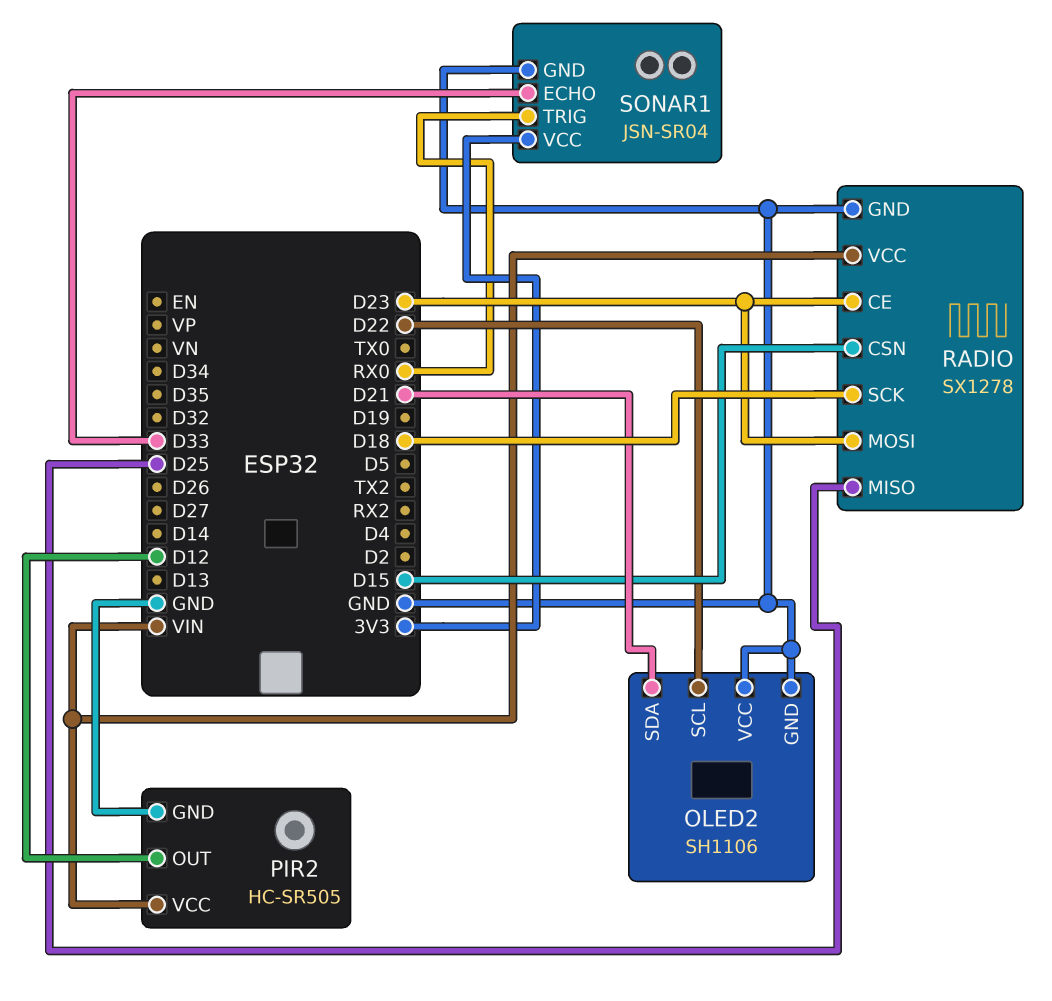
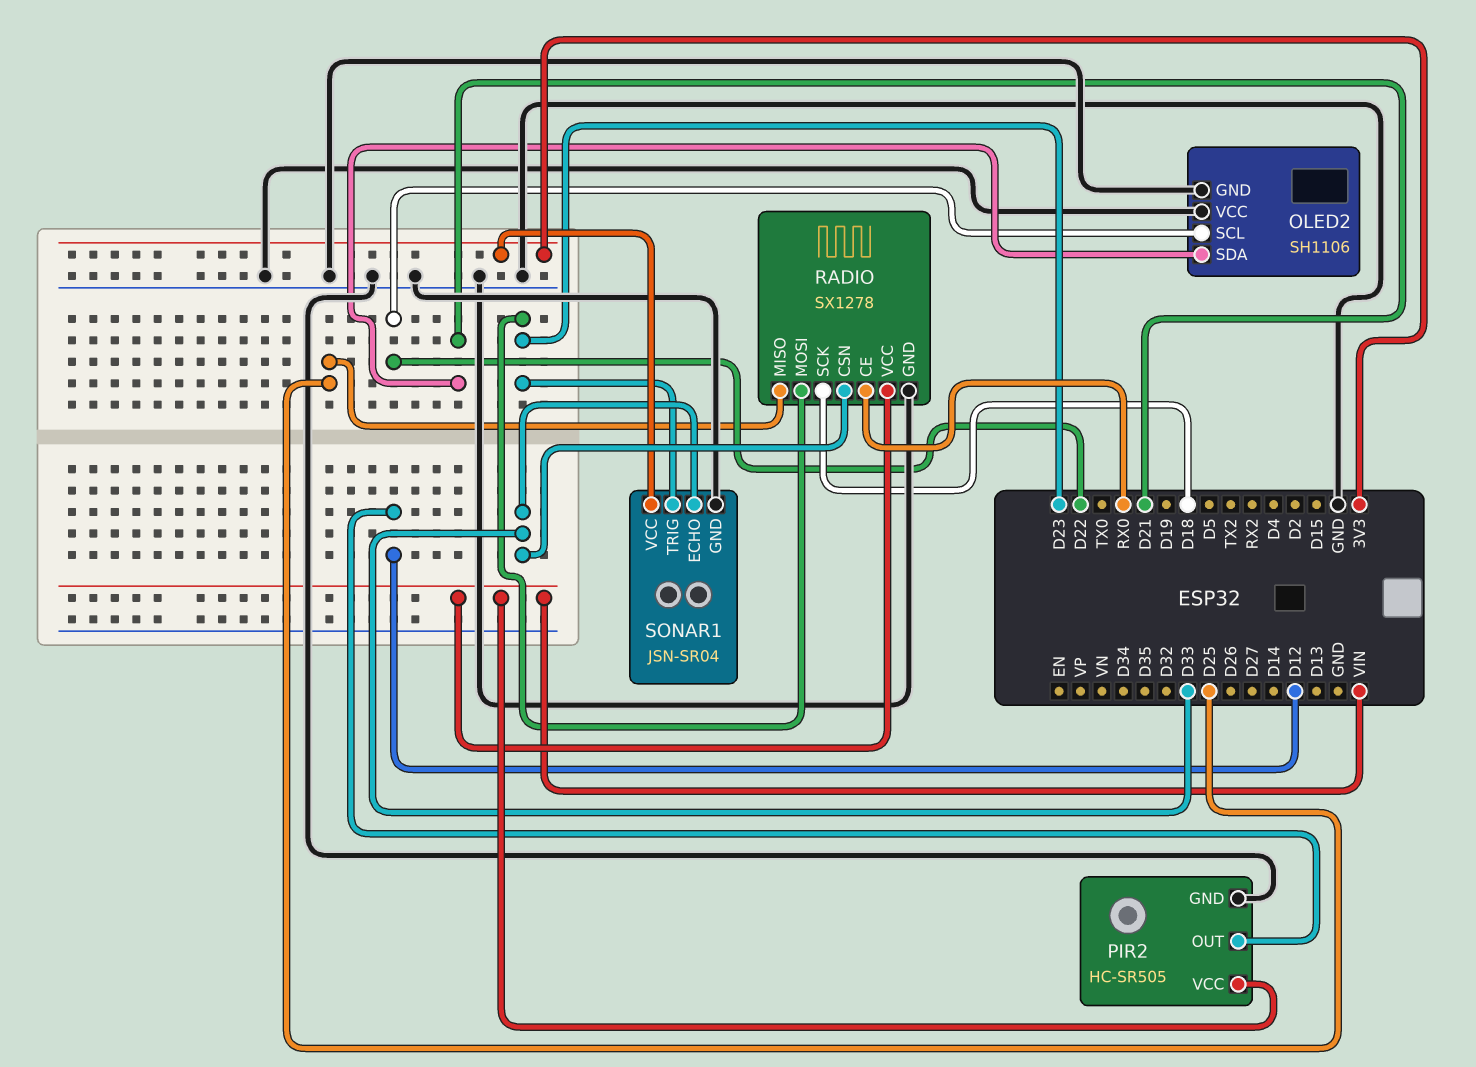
RADIO pin CE: D23 -> RX0
RADIO pin CSN: D15 -> D33
SONAR1 pin TRIG: RX0 -> D23

